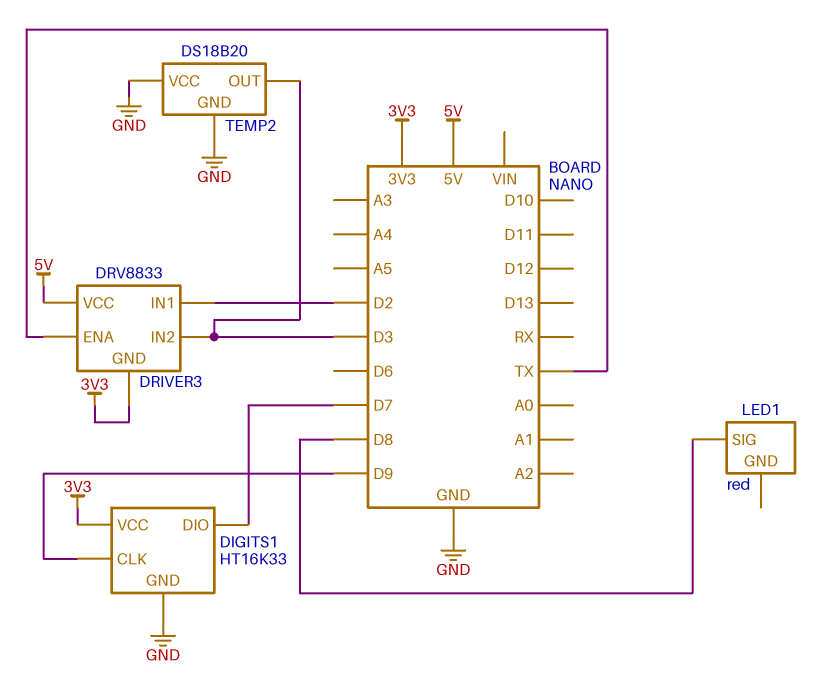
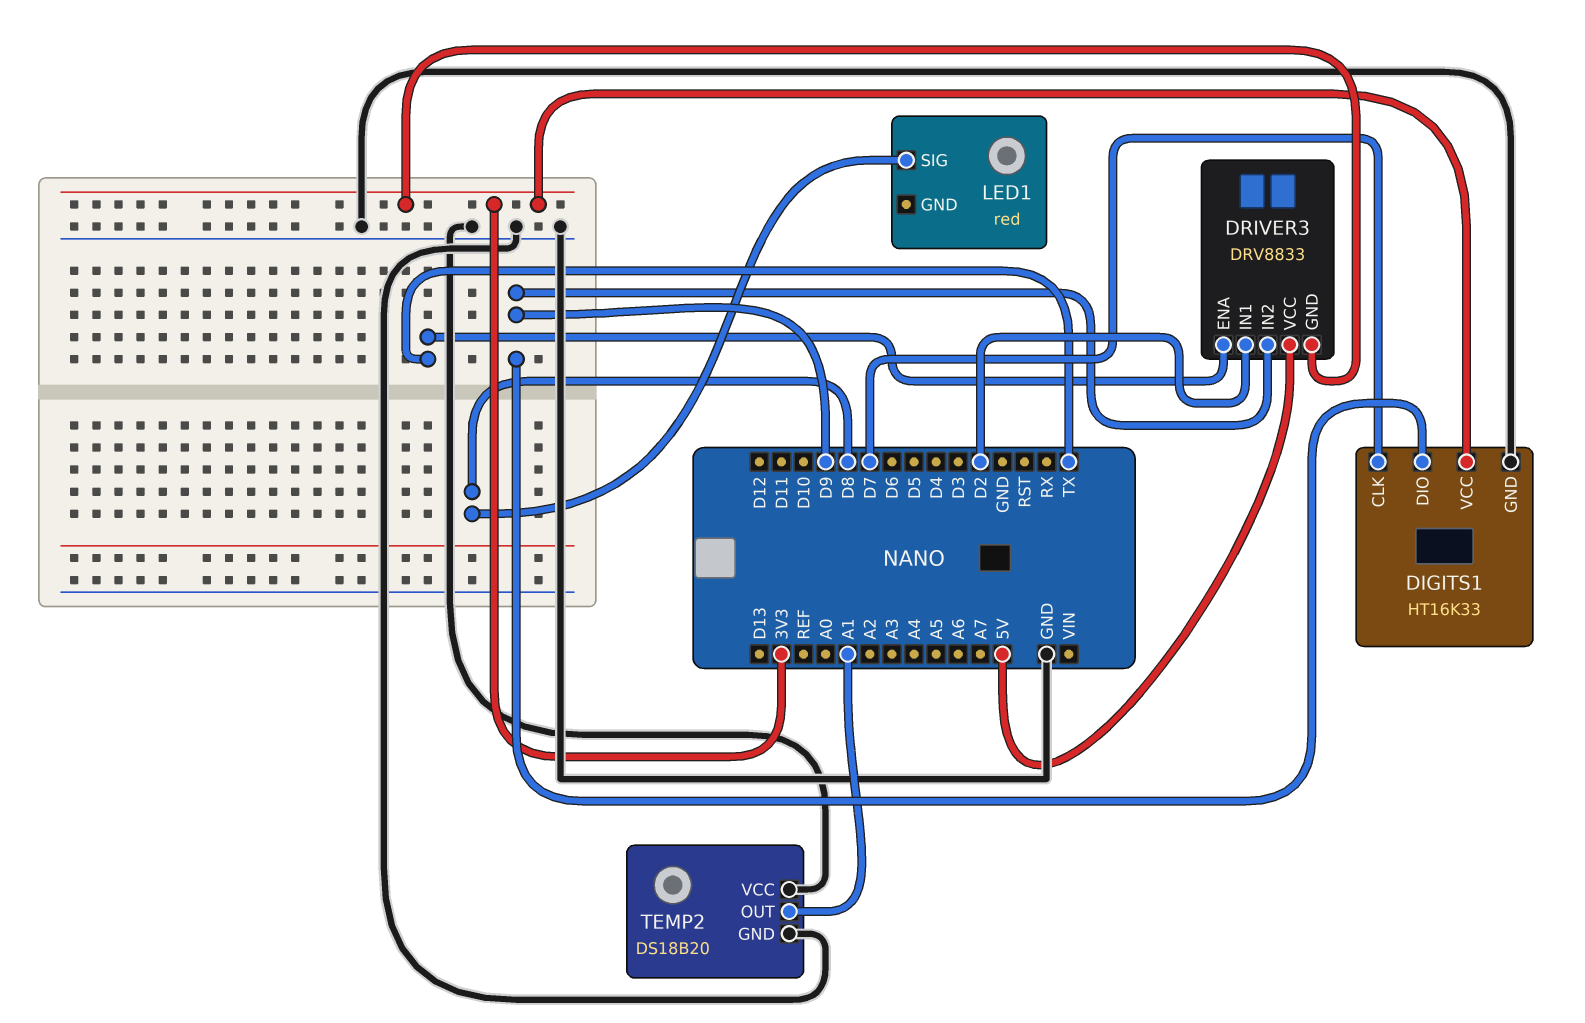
DIGITS1 pin CLK: D9 -> D7
DIGITS1 pin DIO: D7 -> D9
DRIVER3 pin IN2: D3 -> D9
TEMP2 pin OUT: D3 -> A1

